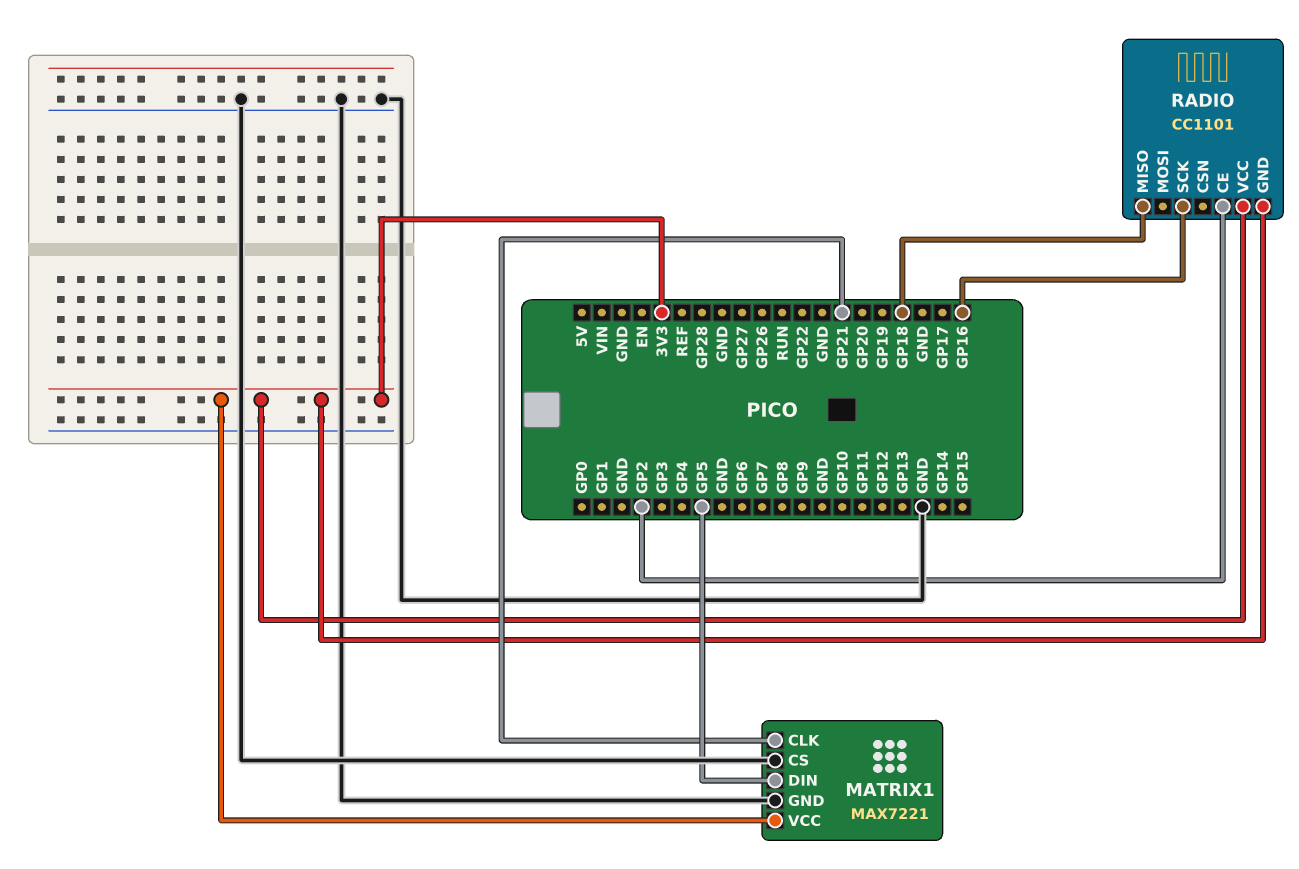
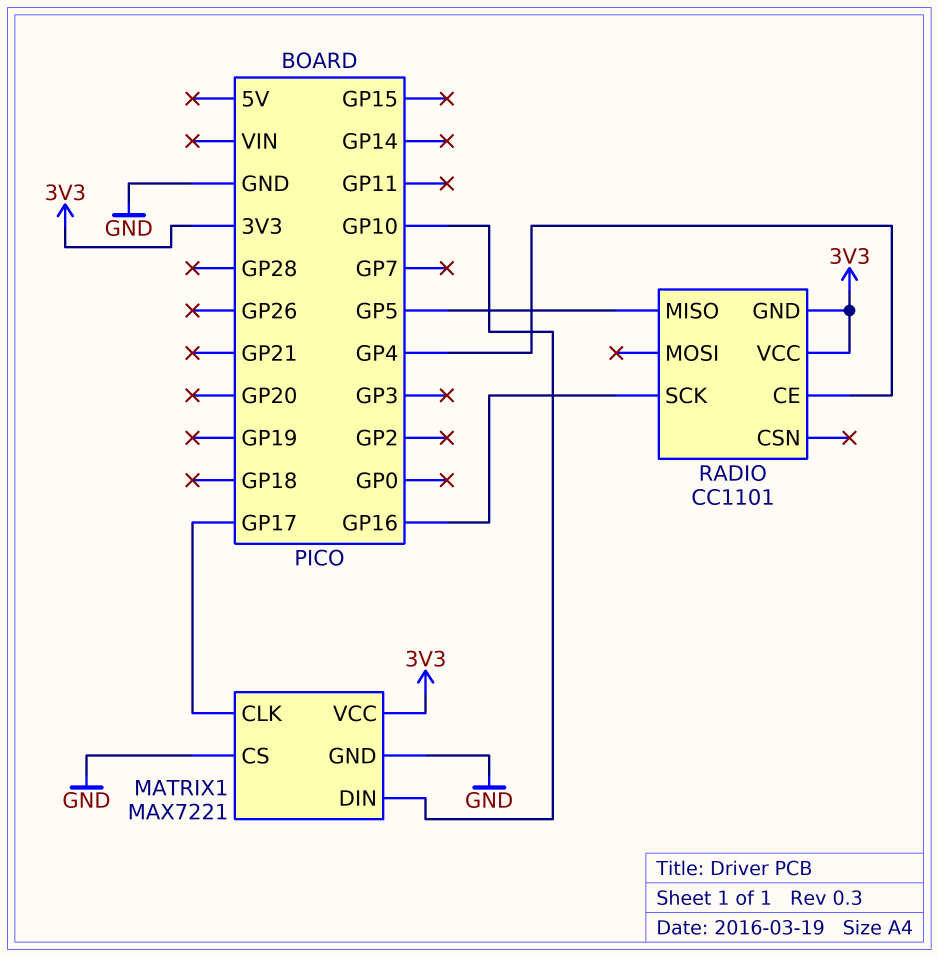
MATRIX1 pin CLK: GP21 -> GP17
MATRIX1 pin DIN: GP5 -> GP10
RADIO pin CE: GP2 -> GP4
RADIO pin MISO: GP18 -> GP5

